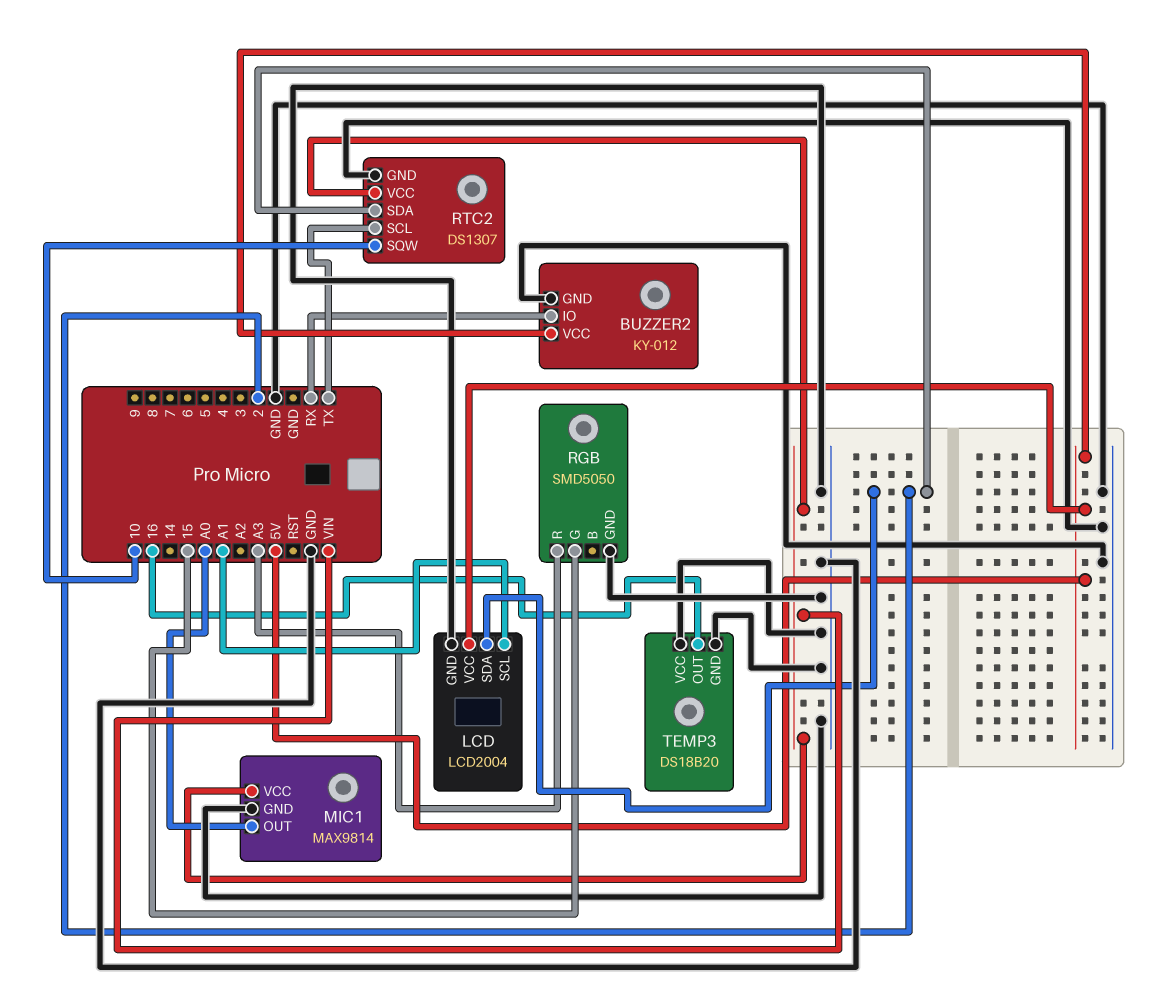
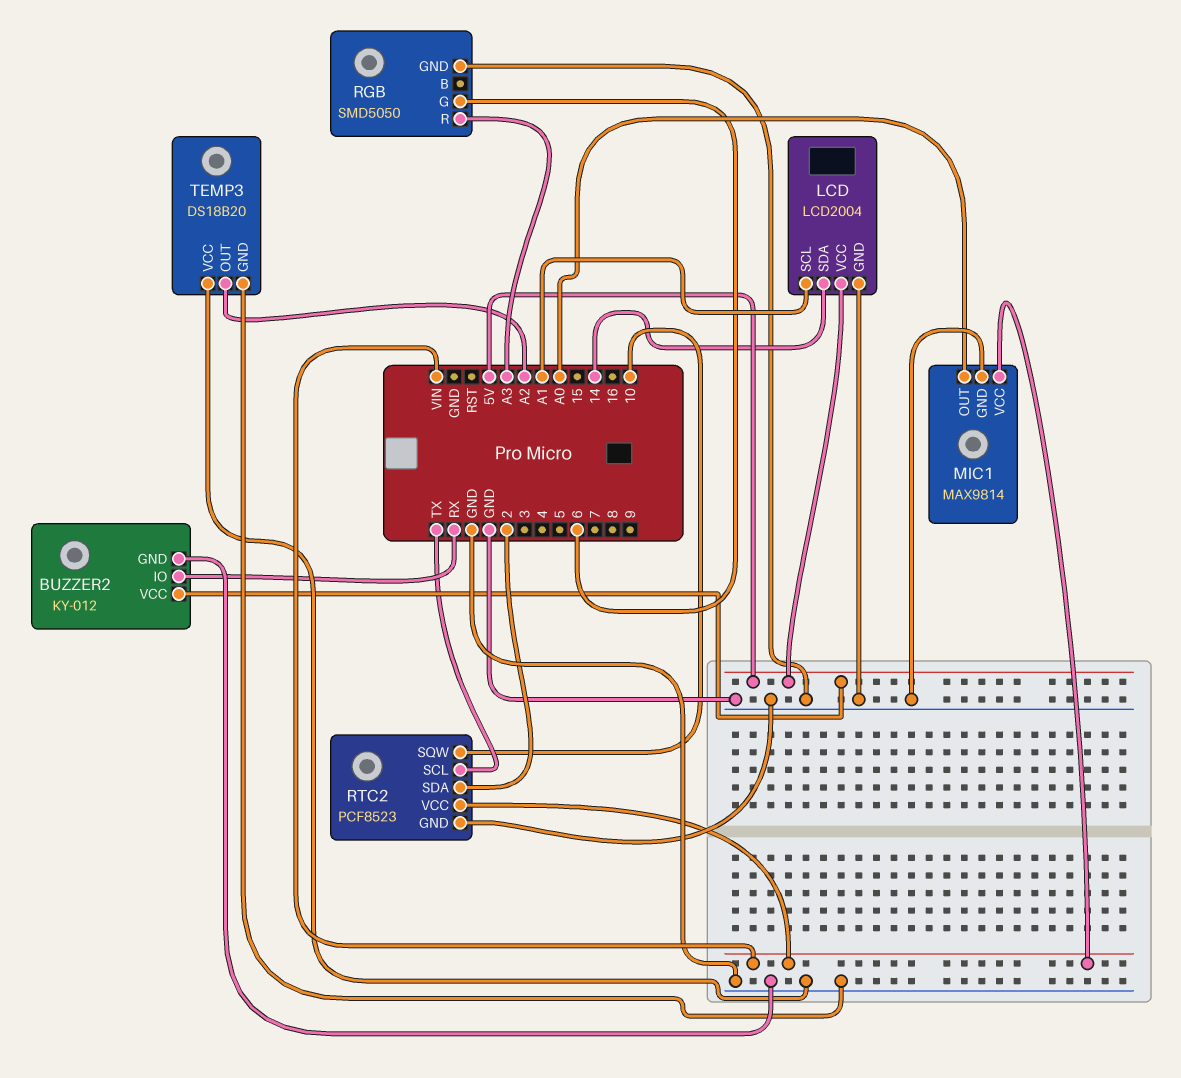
LCD pin SDA: 2 -> 14
RGB pin G: 15 -> 6
RTC2: DS1307 -> PCF8523
TEMP3 pin OUT: 16 -> A2

